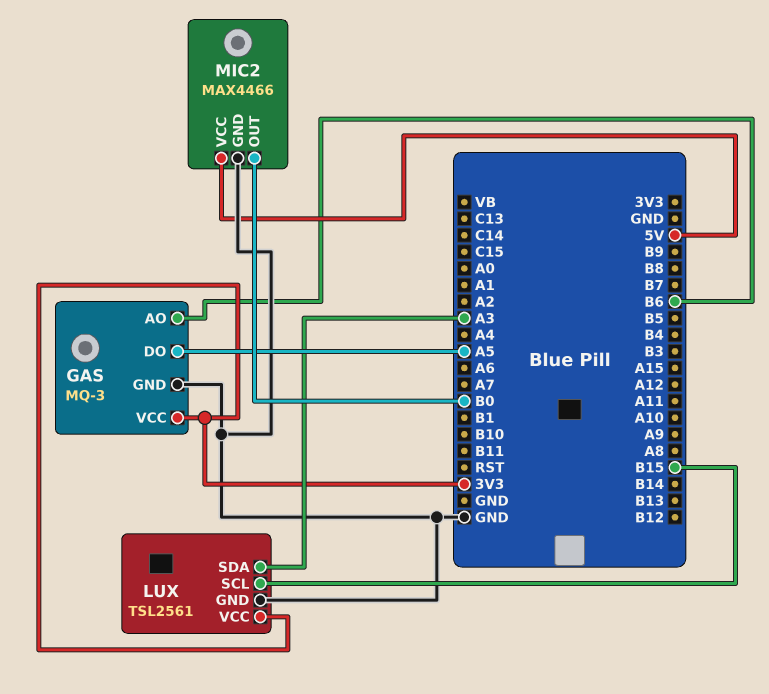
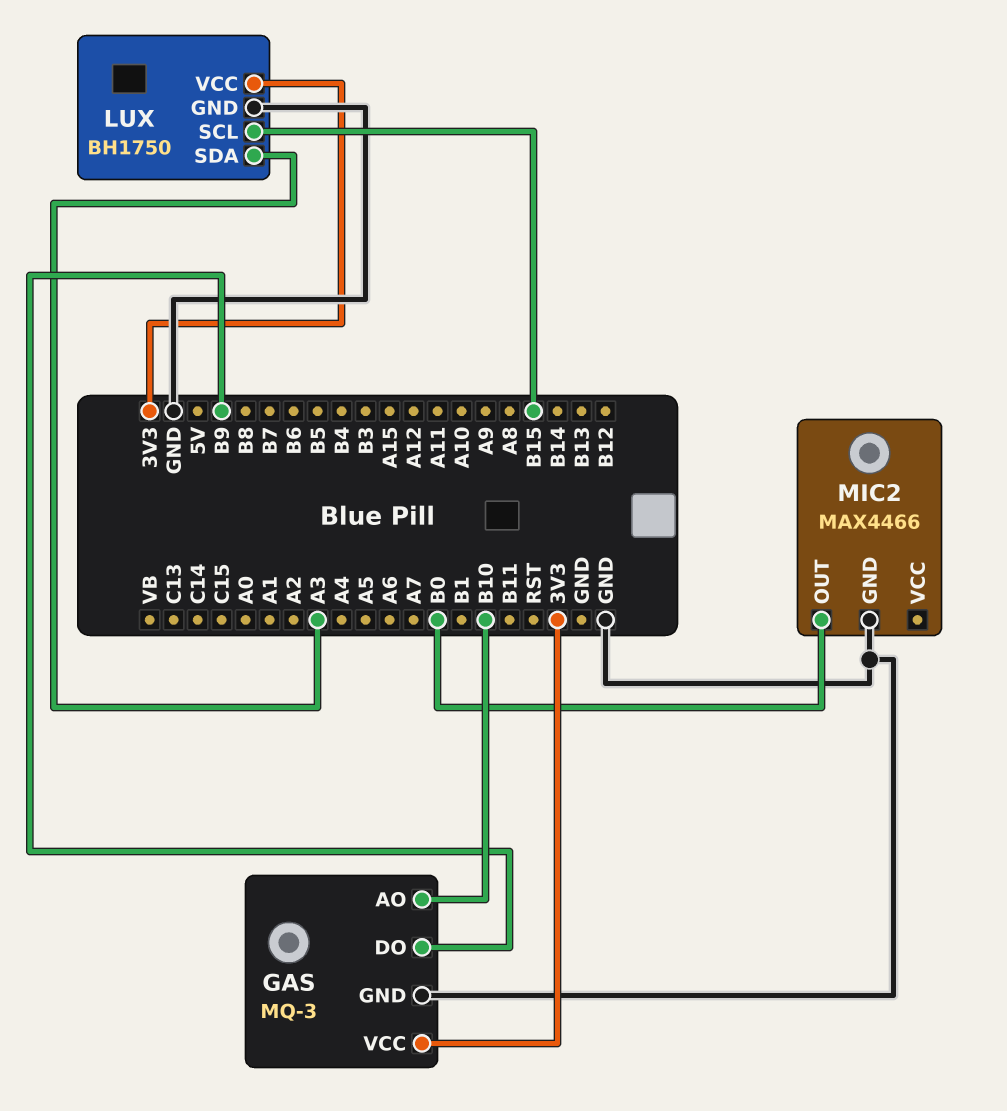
GAS pin AO: B6 -> B10
GAS pin DO: A5 -> B9
LUX: TSL2561 -> BH1750
MIC2 pin VCC: 5V -> none

